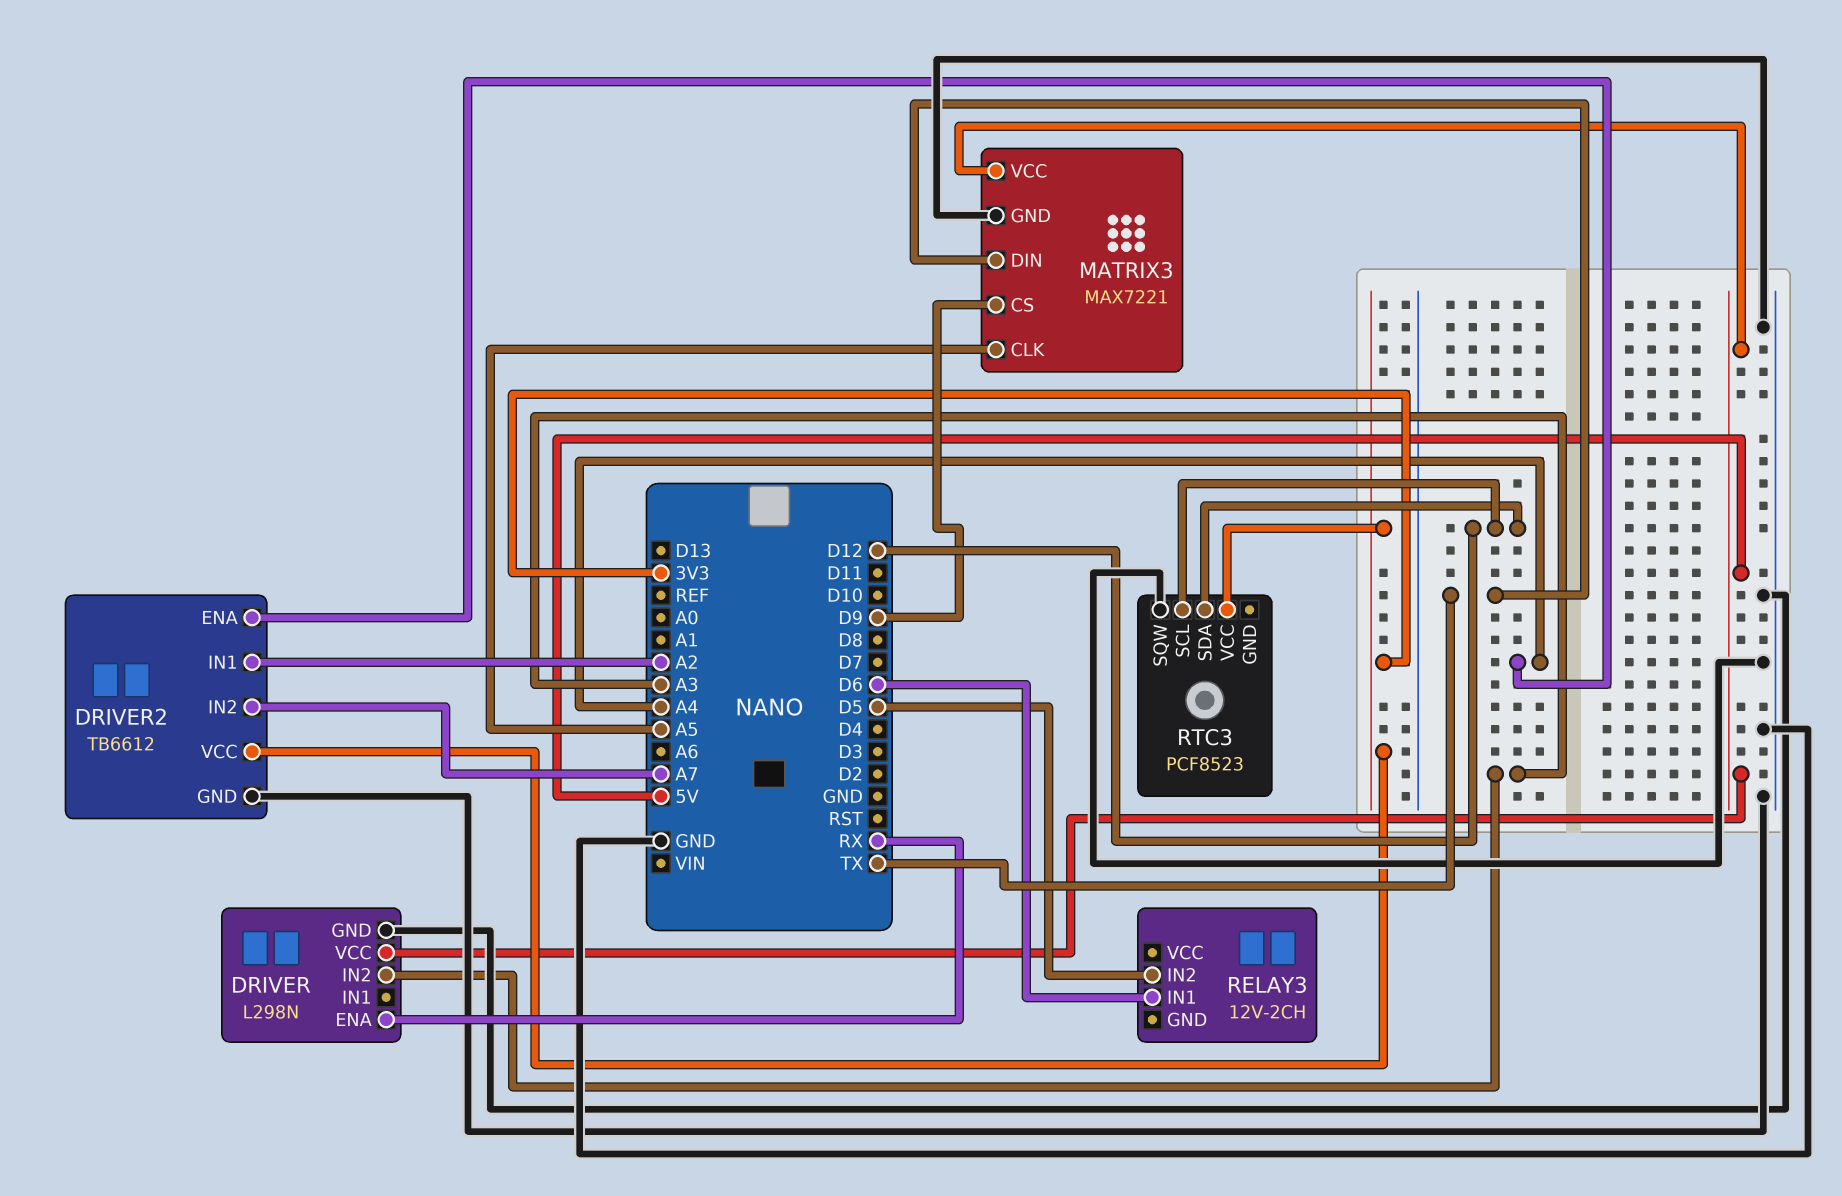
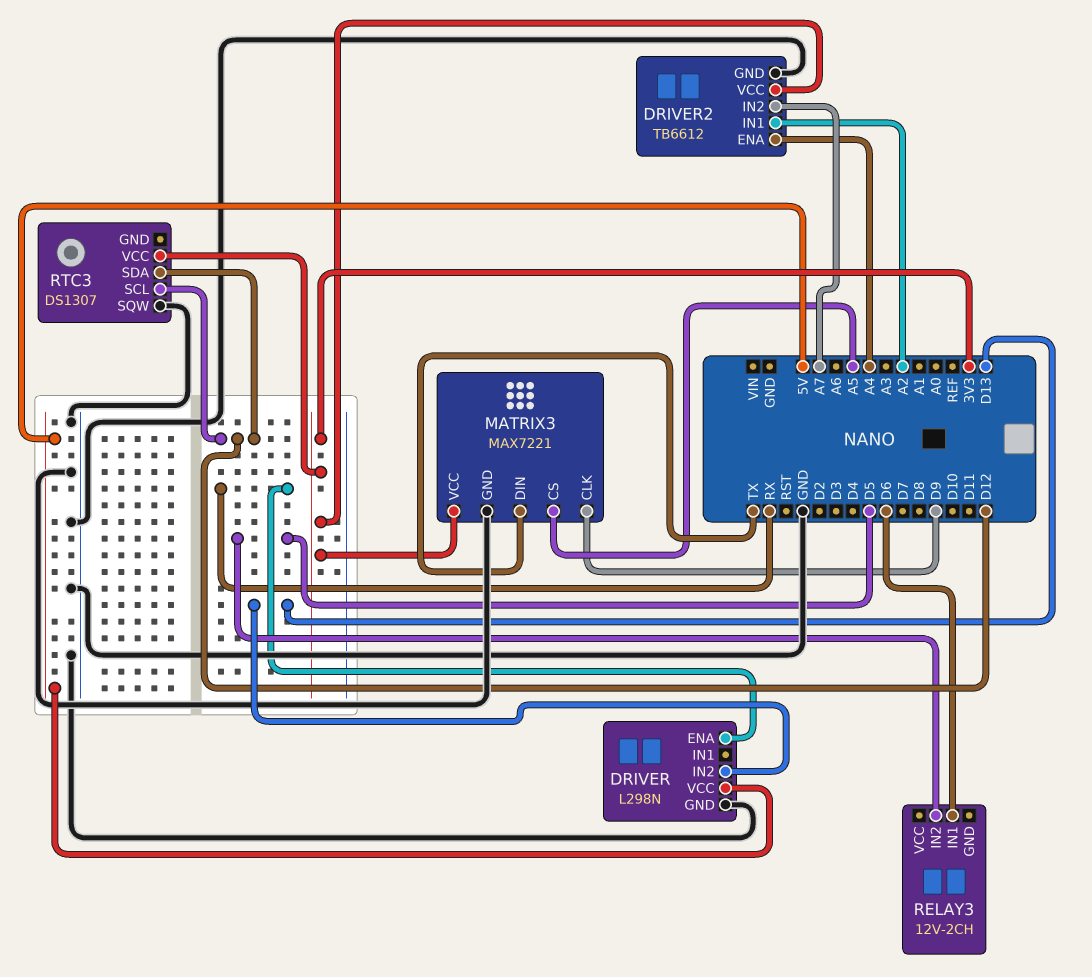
DRIVER pin IN2: A3 -> D13
MATRIX3 pin CLK: A5 -> D9
MATRIX3 pin CS: D9 -> A5
MATRIX3 pin VCC: 5V -> 3V3
RTC3: PCF8523 -> DS1307

